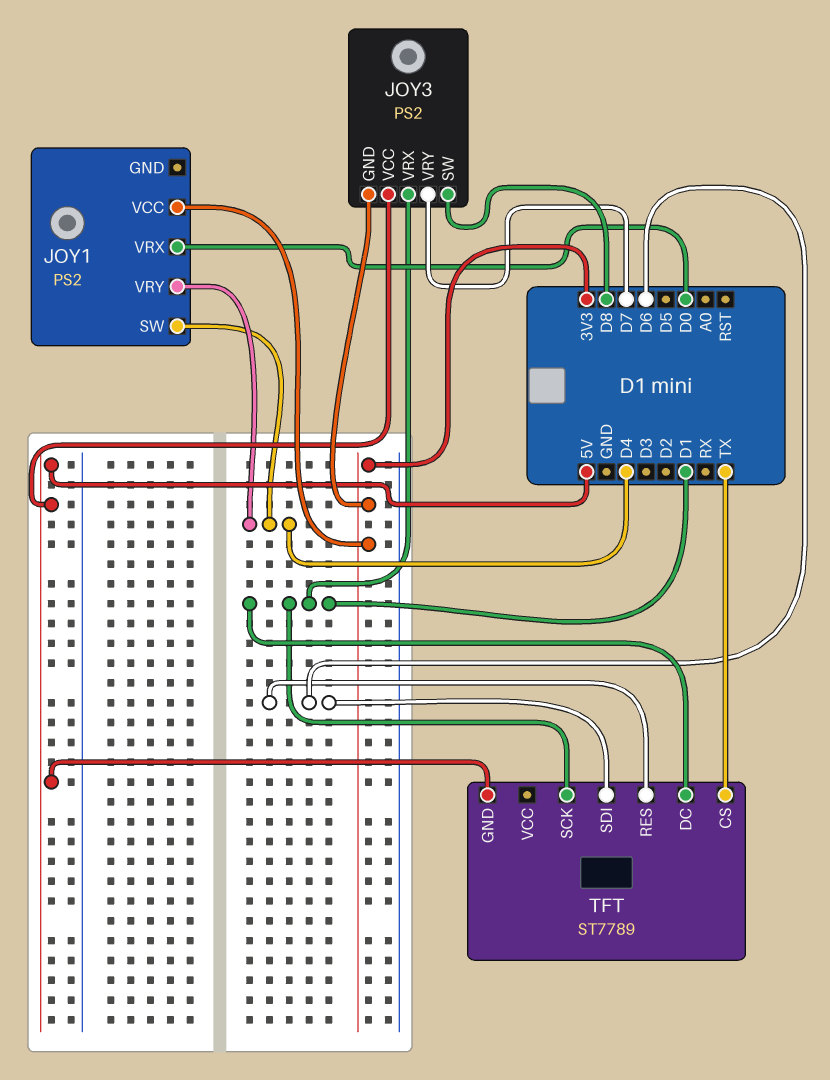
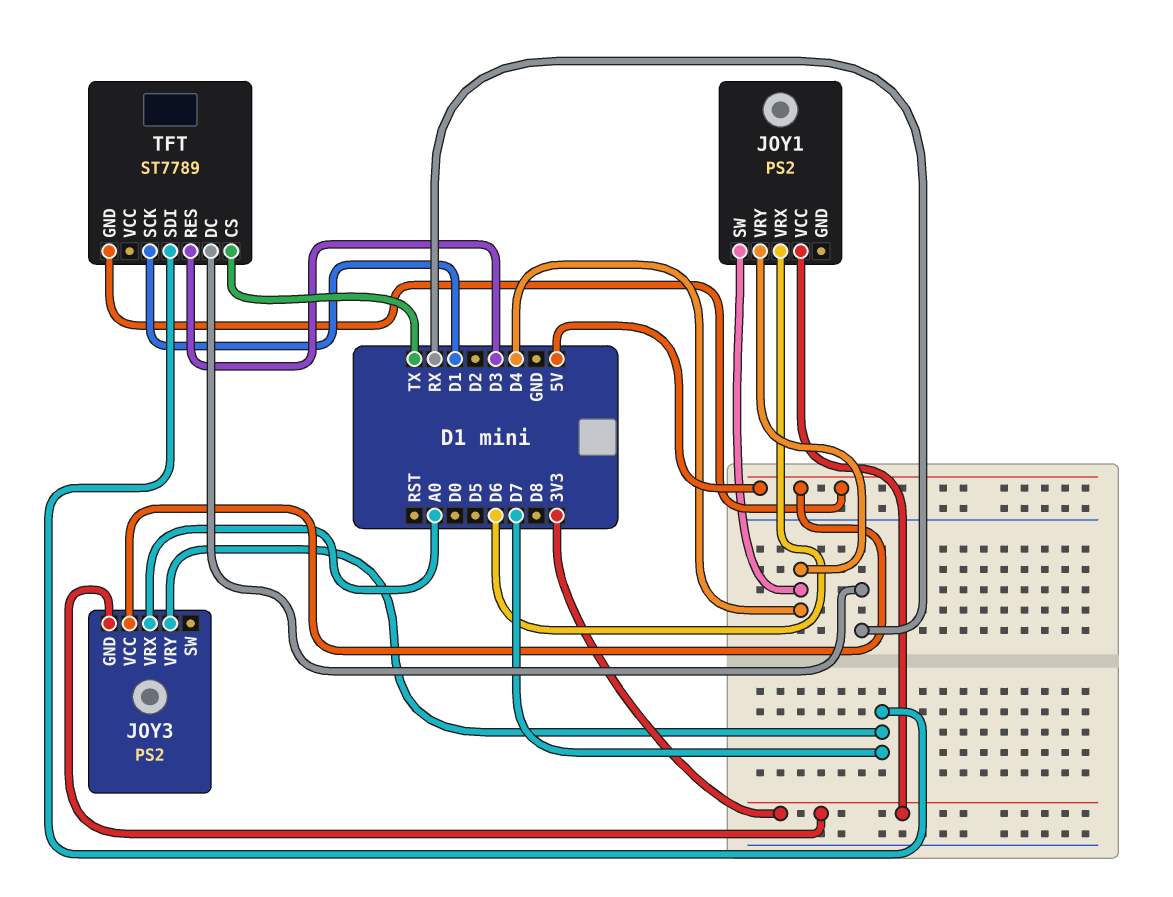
JOY1 pin VRX: D0 -> D6
JOY3 pin SW: D8 -> none
JOY3 pin VRX: D1 -> A0
TFT pin DC: D1 -> RX
TFT pin RES: D6 -> D3
TFT pin SDI: D6 -> D7

